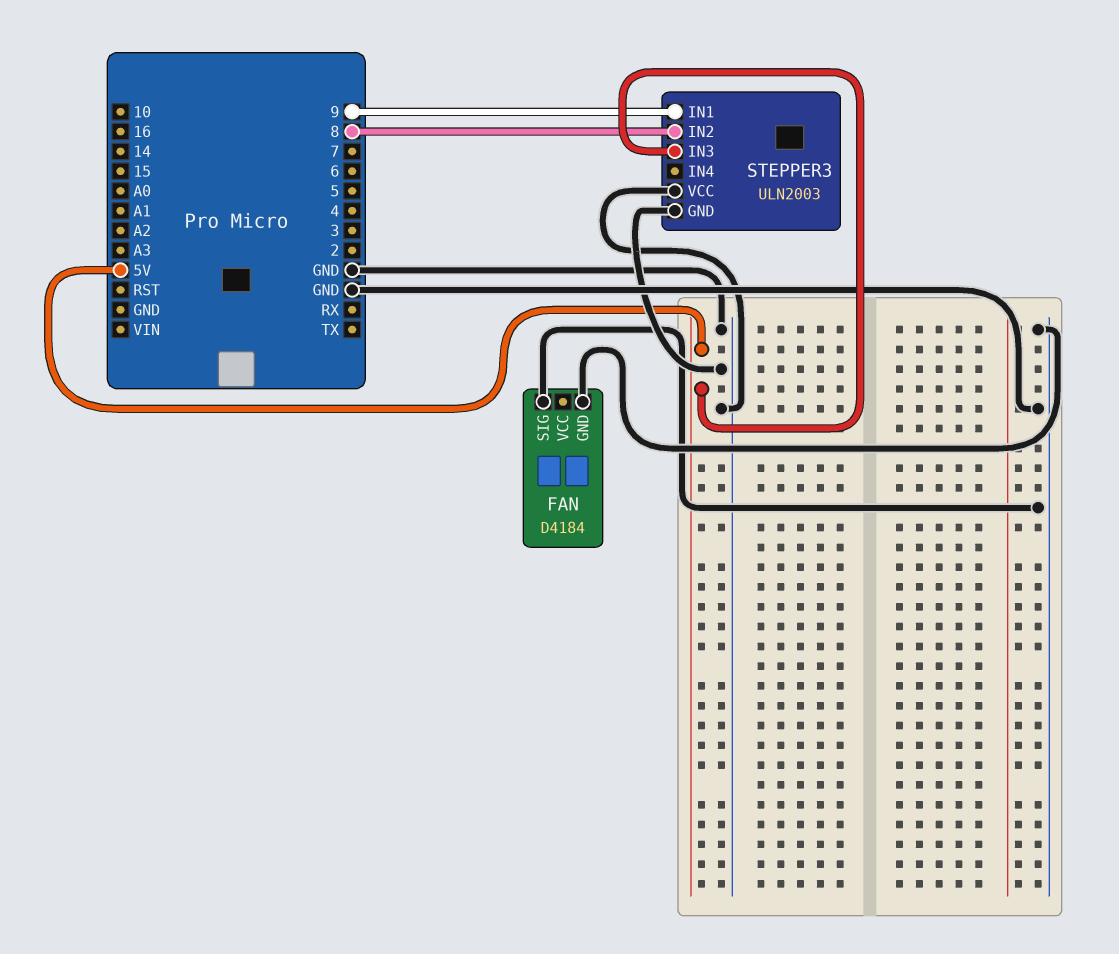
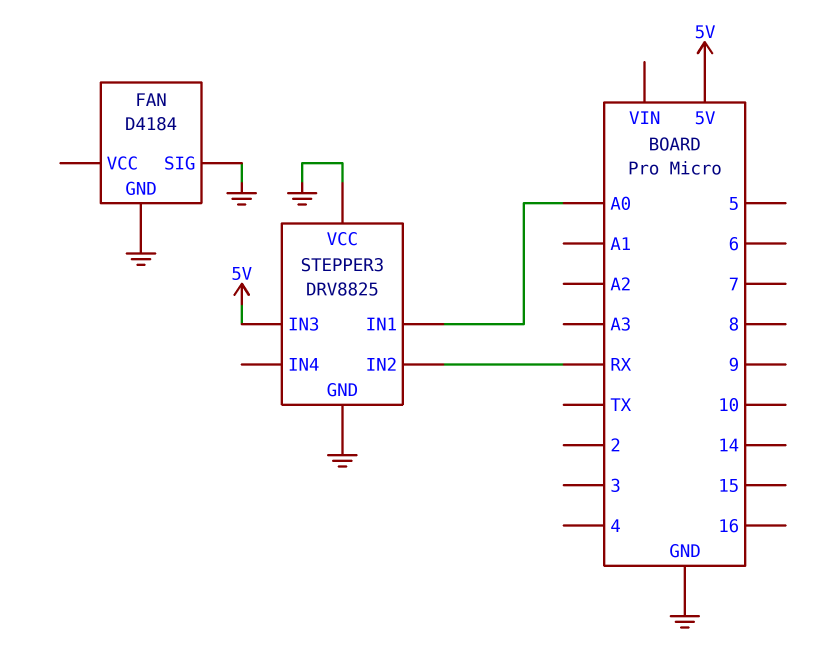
STEPPER3: ULN2003 -> DRV8825
STEPPER3 pin IN1: 9 -> A0
STEPPER3 pin IN2: 8 -> RX

